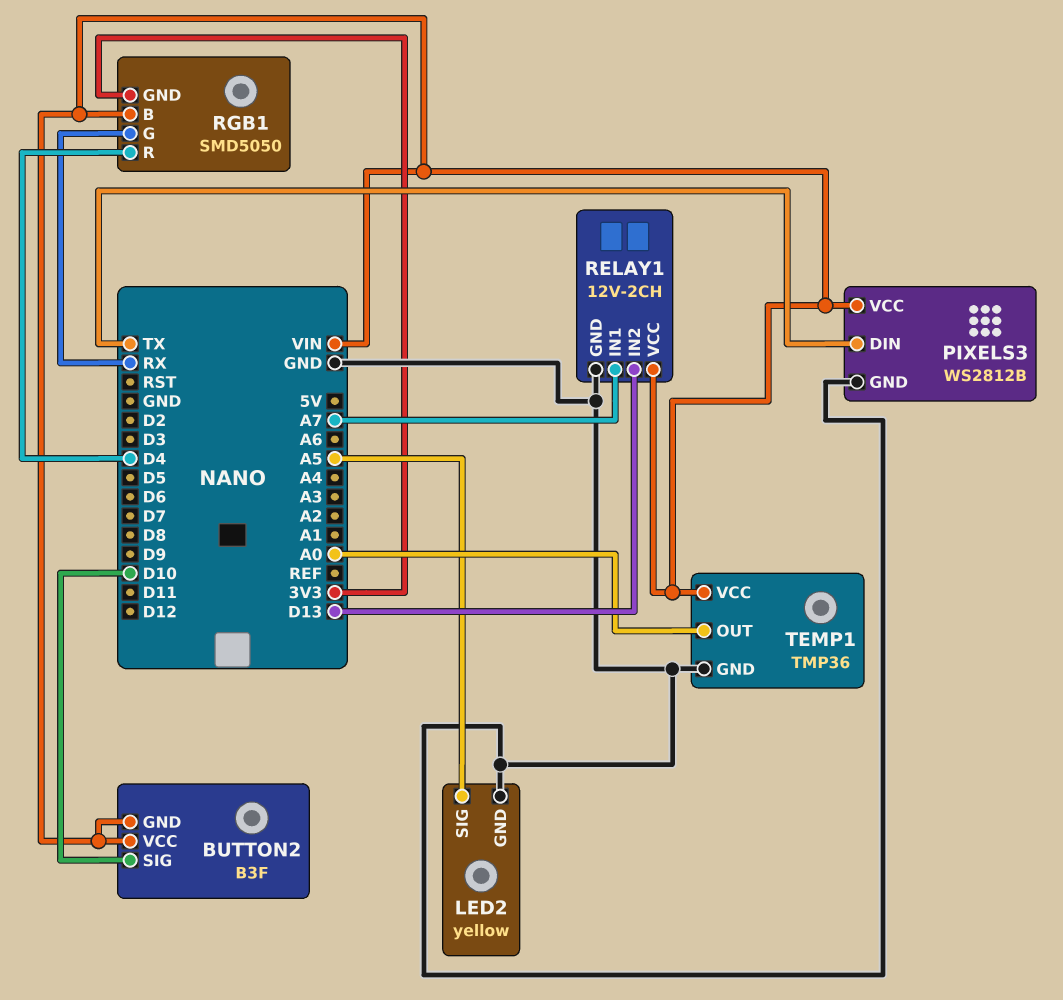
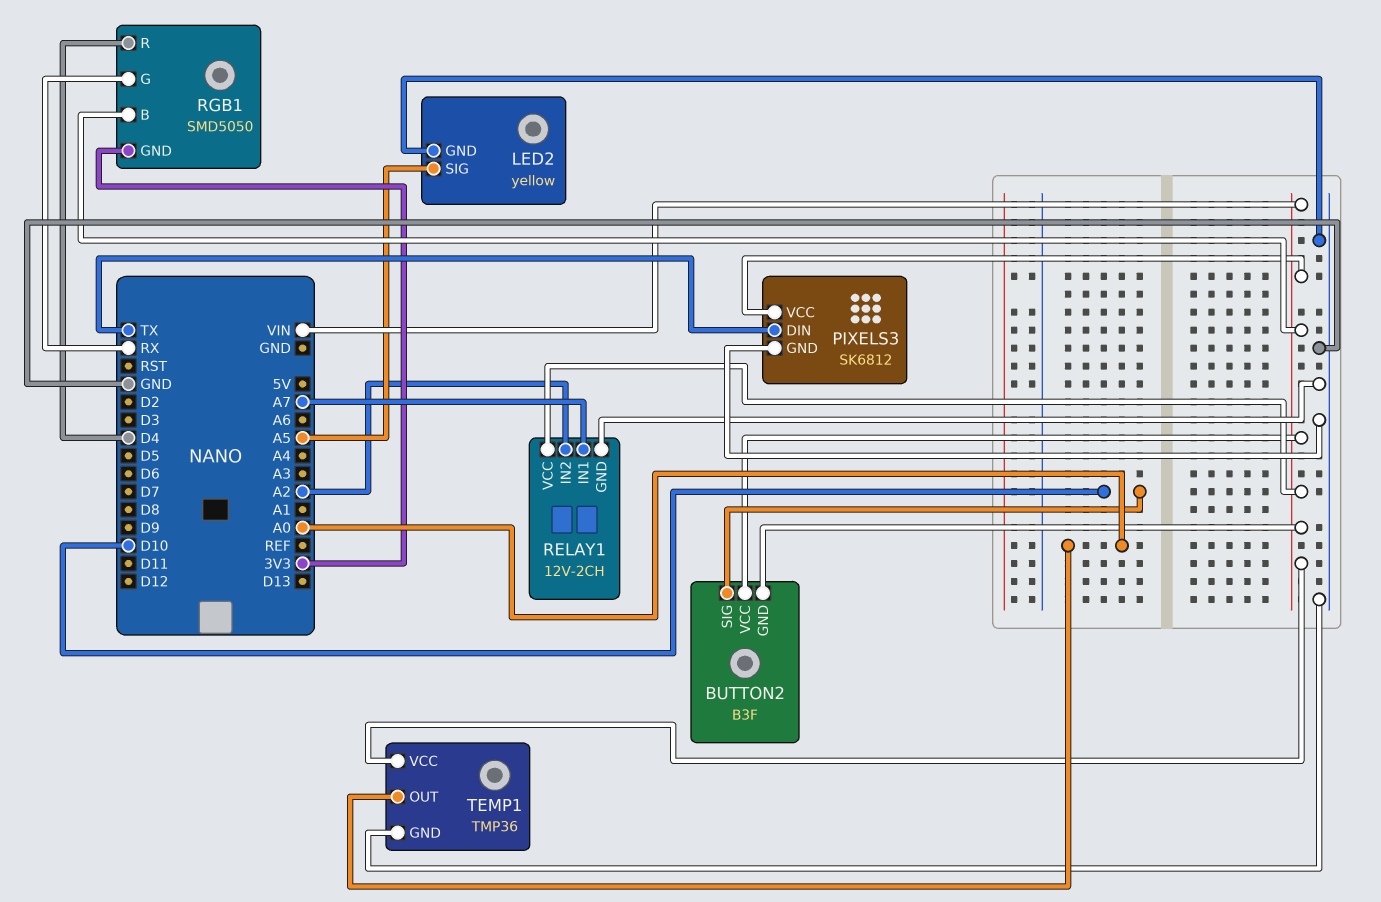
PIXELS3: WS2812B -> SK6812
RELAY1 pin IN2: D13 -> A2

